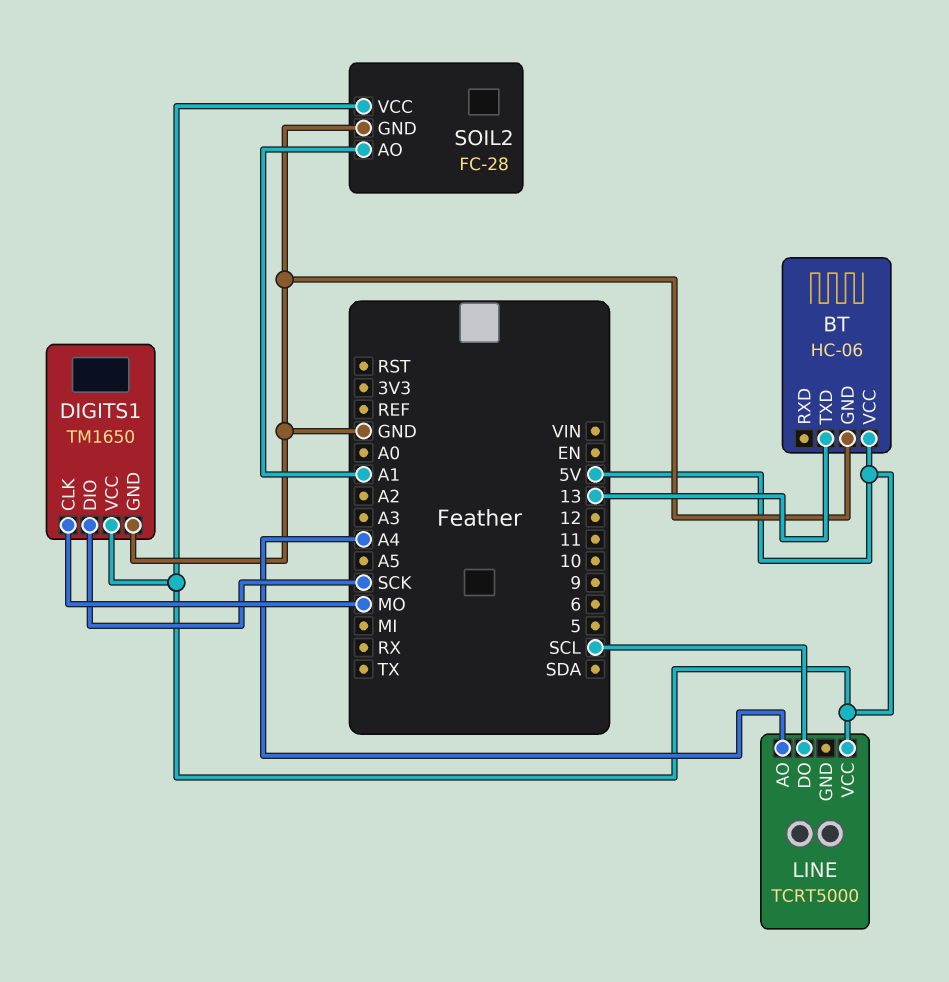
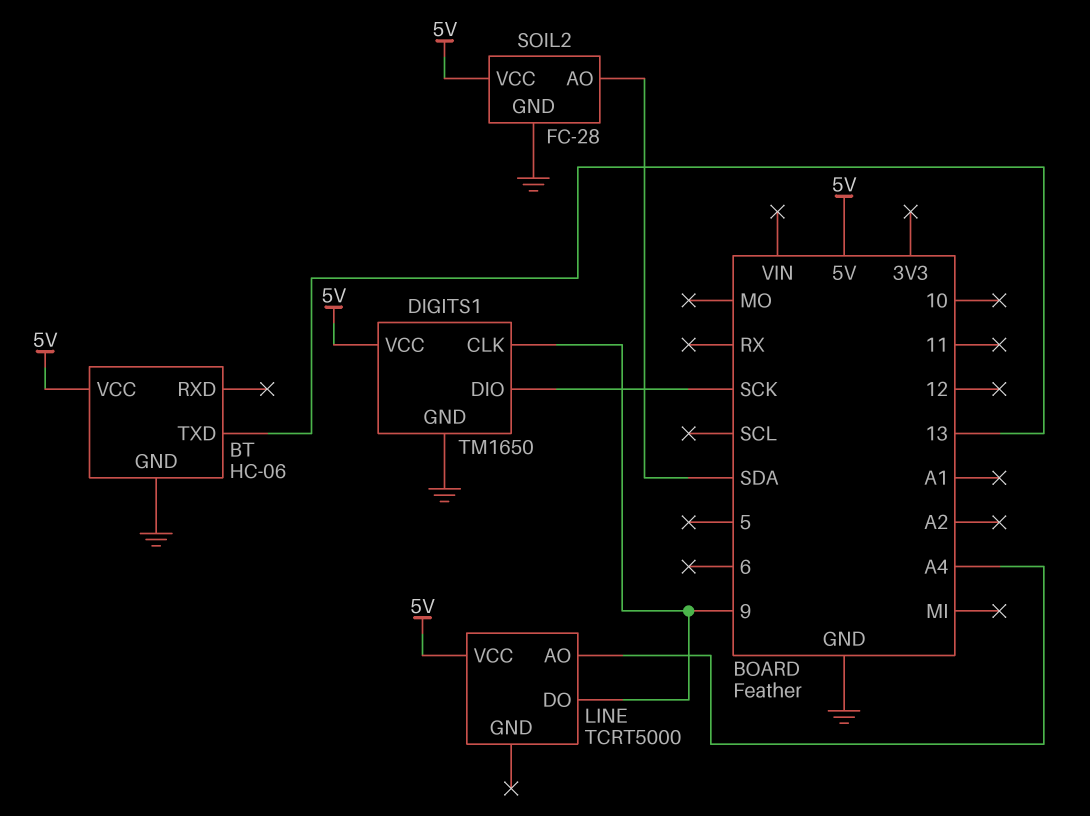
DIGITS1 pin CLK: MO -> 9
LINE pin DO: SCL -> 9
SOIL2 pin AO: A1 -> SDA

